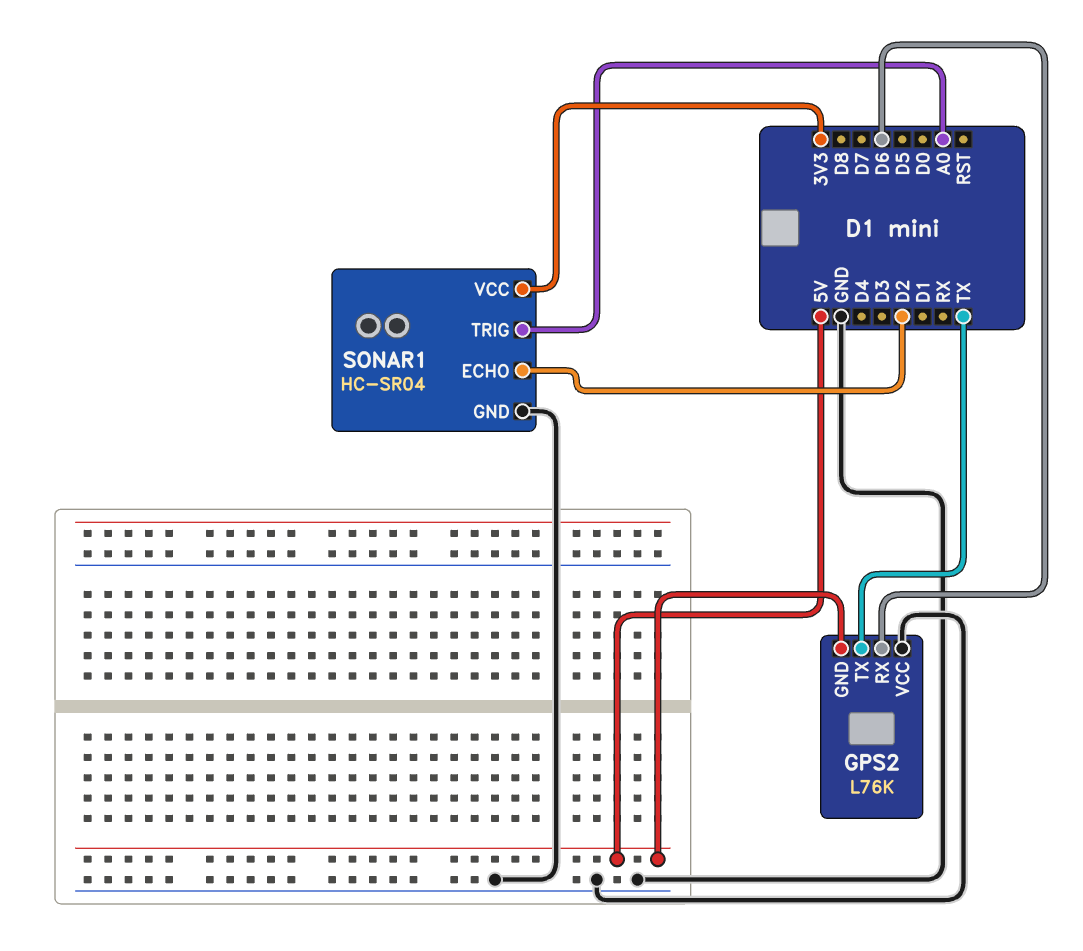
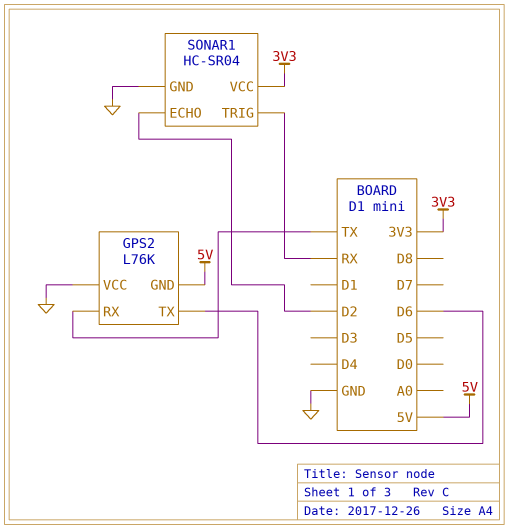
GPS2 pin RX: D6 -> TX
GPS2 pin TX: TX -> D6
SONAR1 pin TRIG: A0 -> RX

